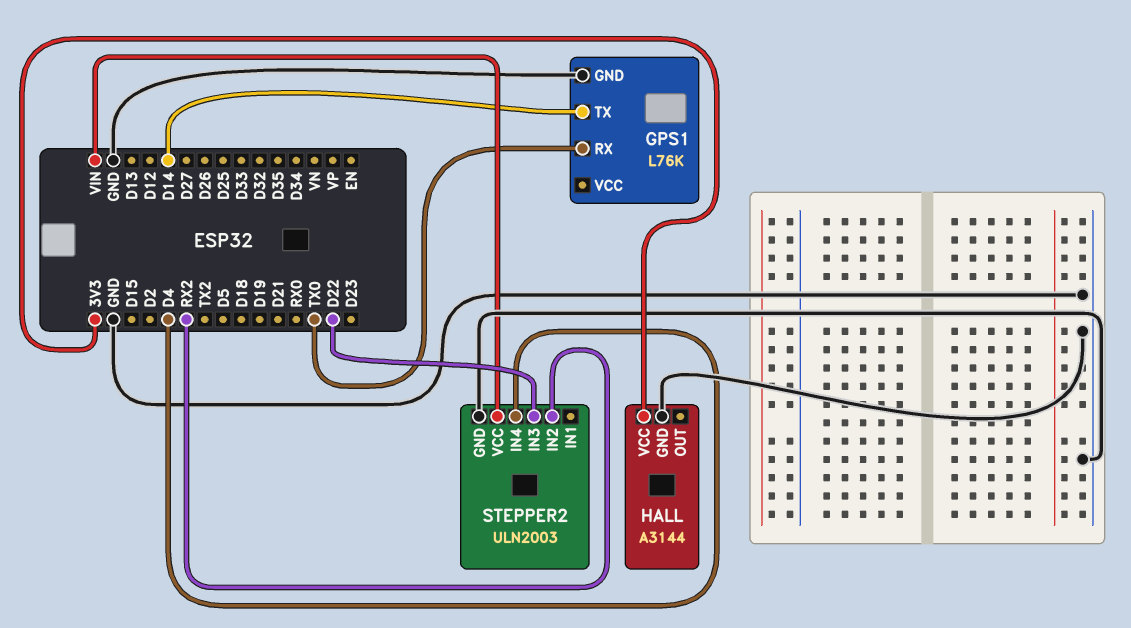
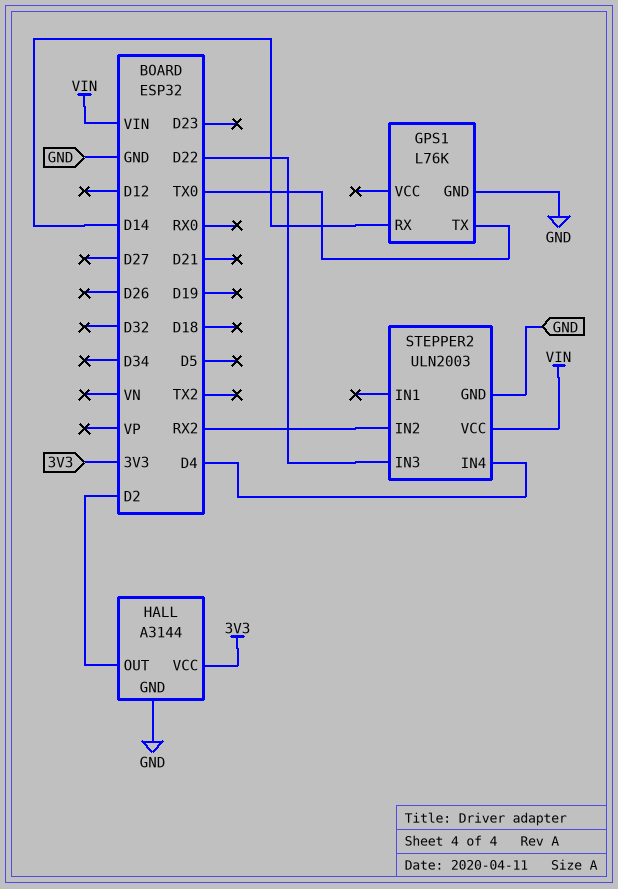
GPS1 pin RX: TX0 -> D14
GPS1 pin TX: D14 -> TX0
HALL pin OUT: none -> D2

